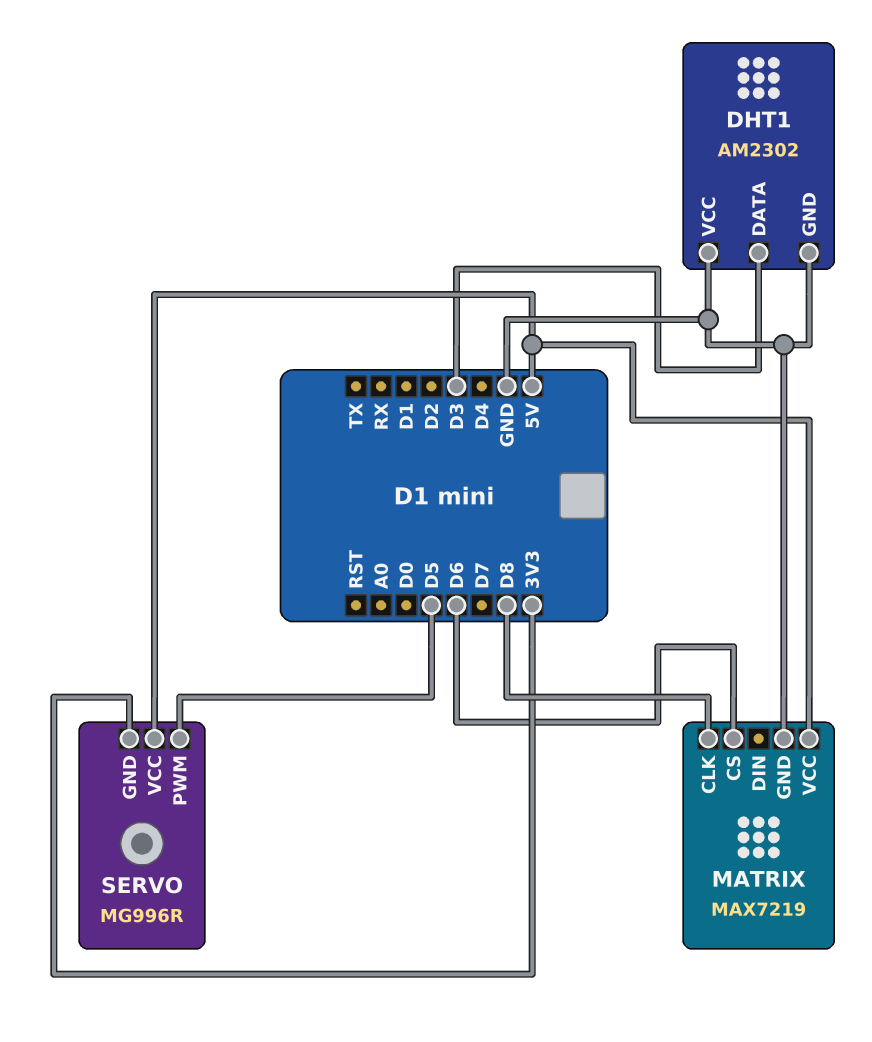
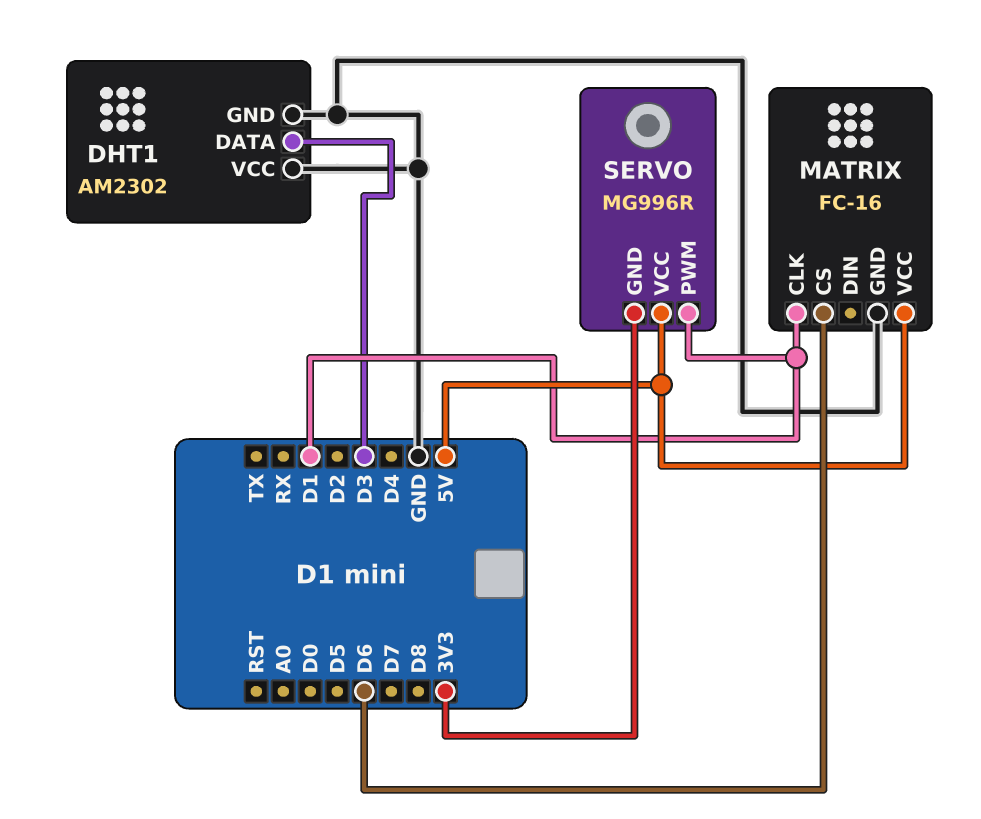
MATRIX: MAX7219 -> FC-16
MATRIX pin CLK: D8 -> D1
SERVO pin PWM: D5 -> D1

